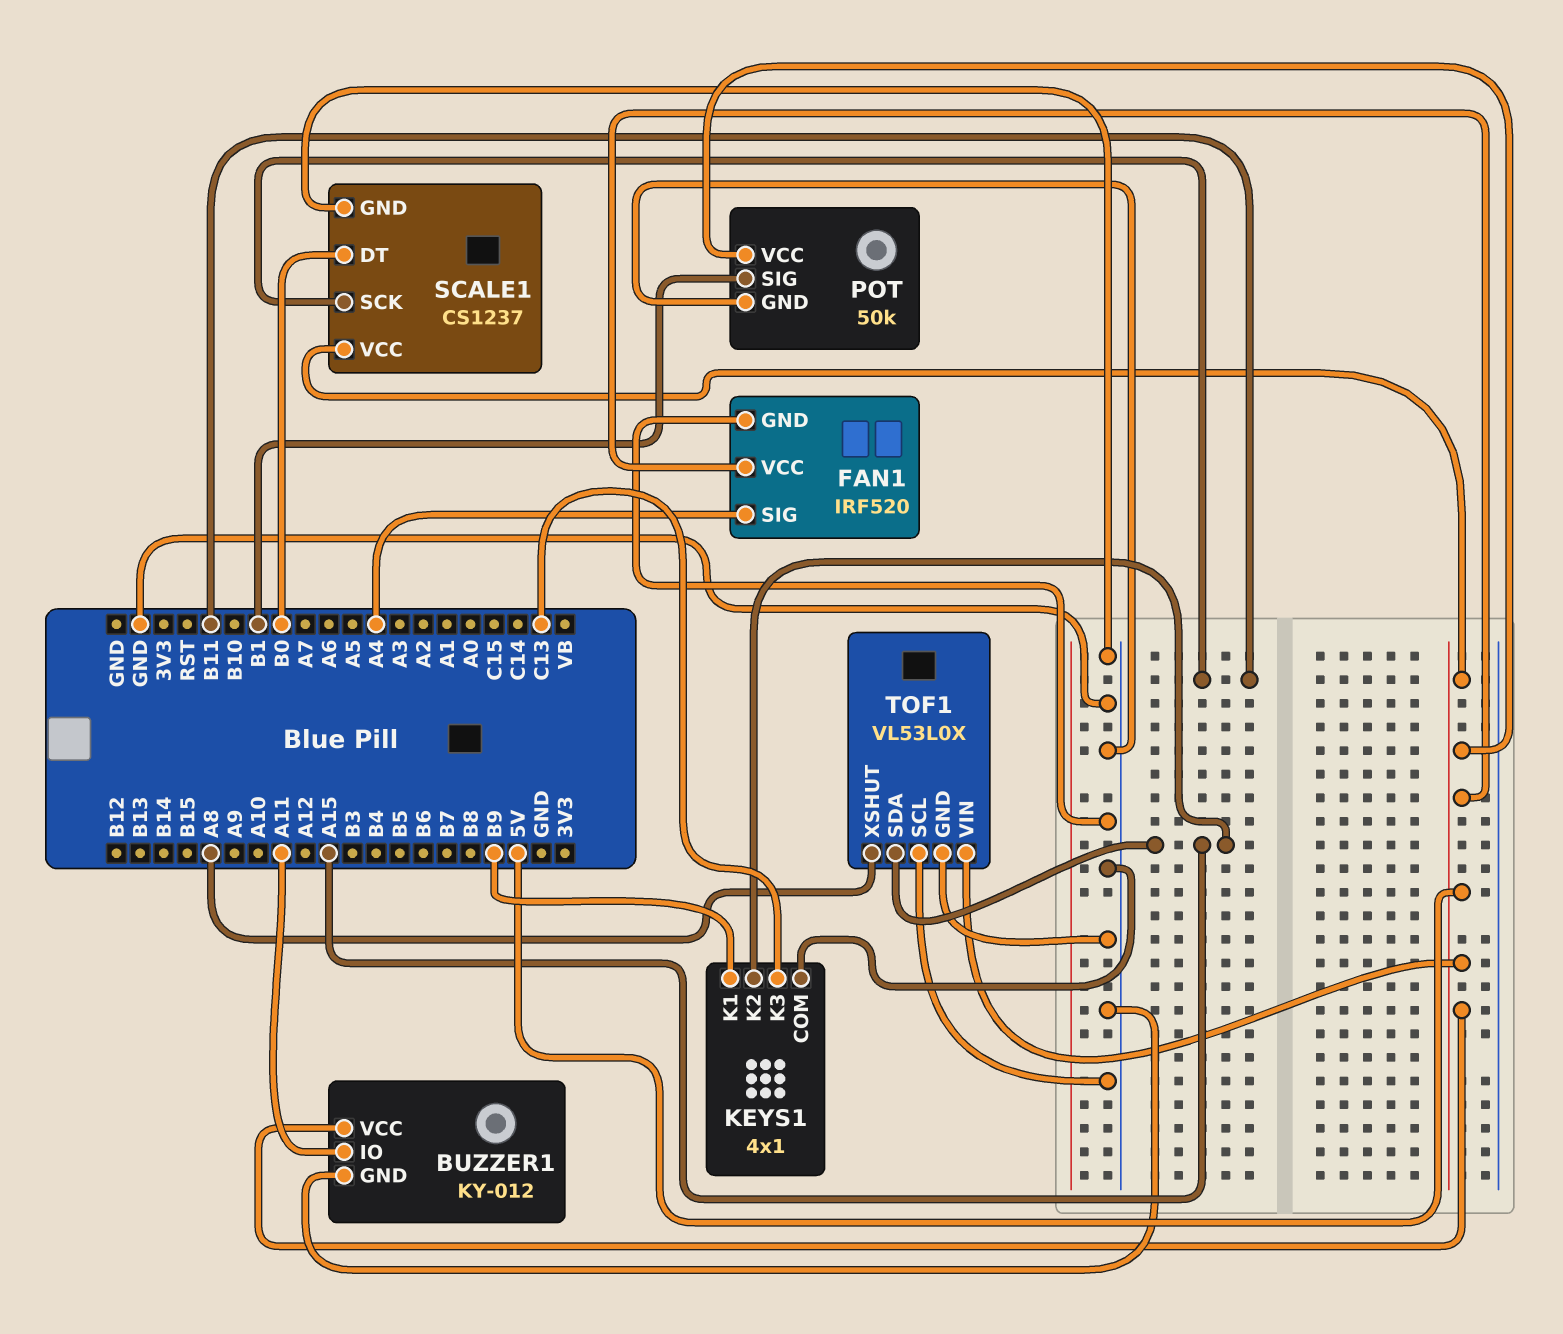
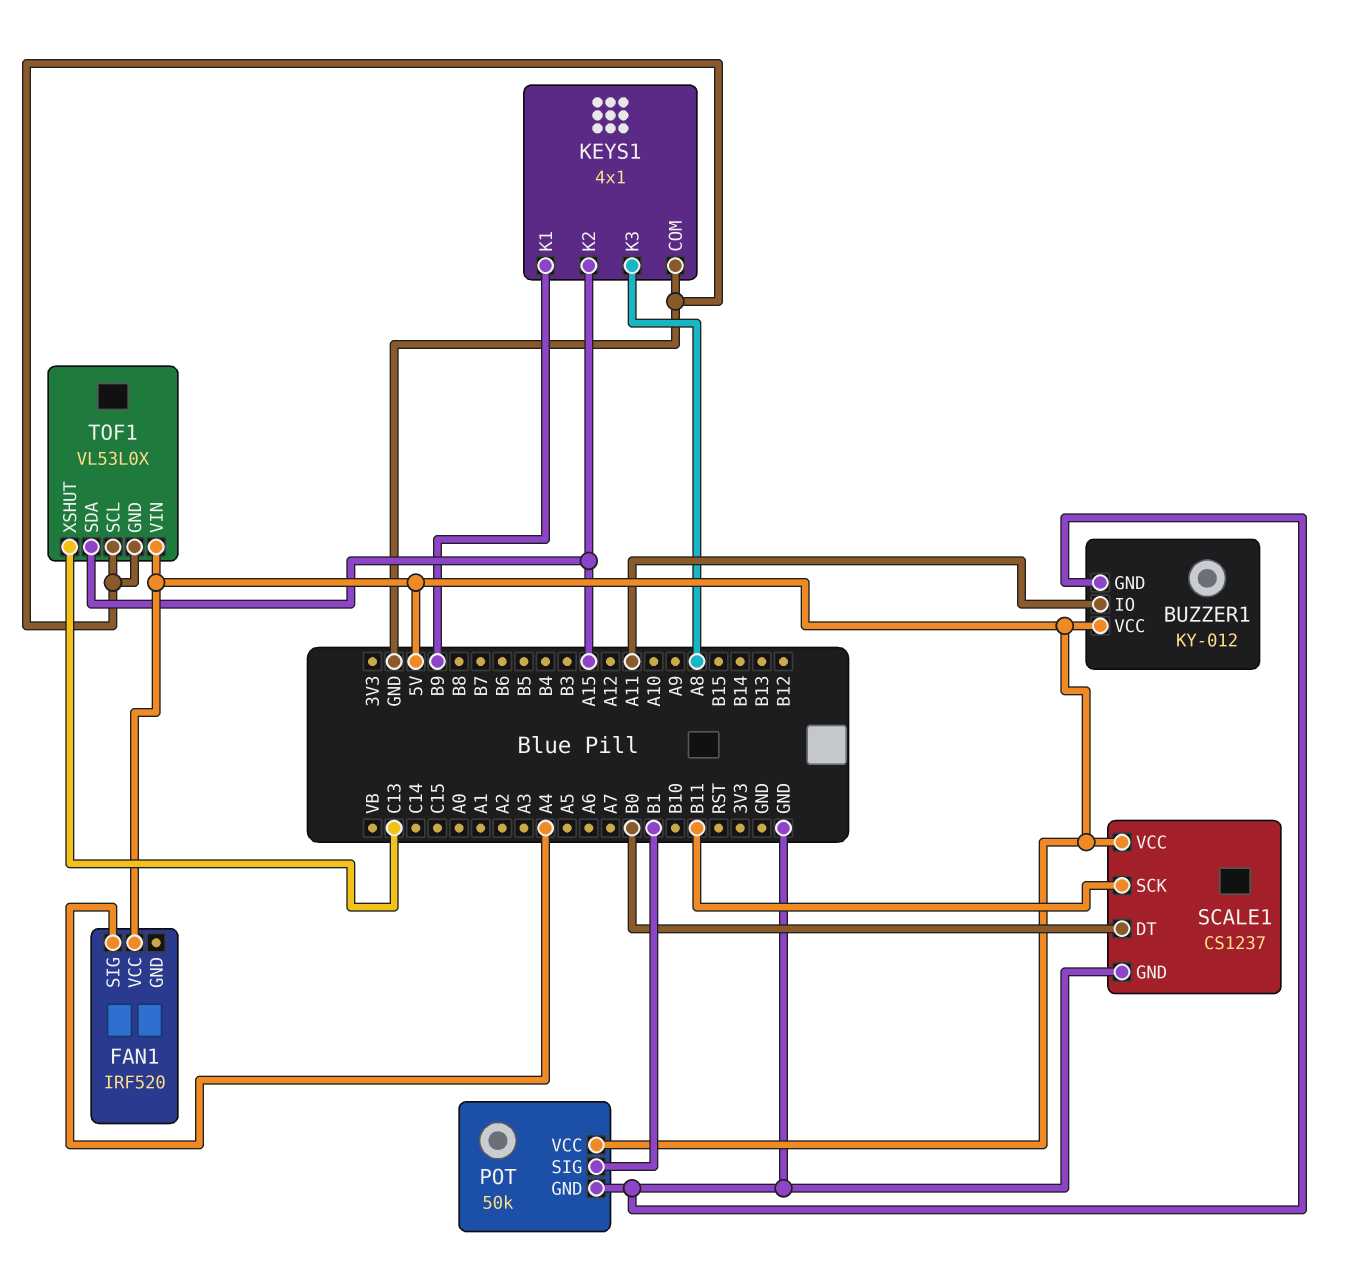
FAN1 pin GND: GND -> none
KEYS1 pin K3: C13 -> A8
TOF1 pin XSHUT: A8 -> C13

